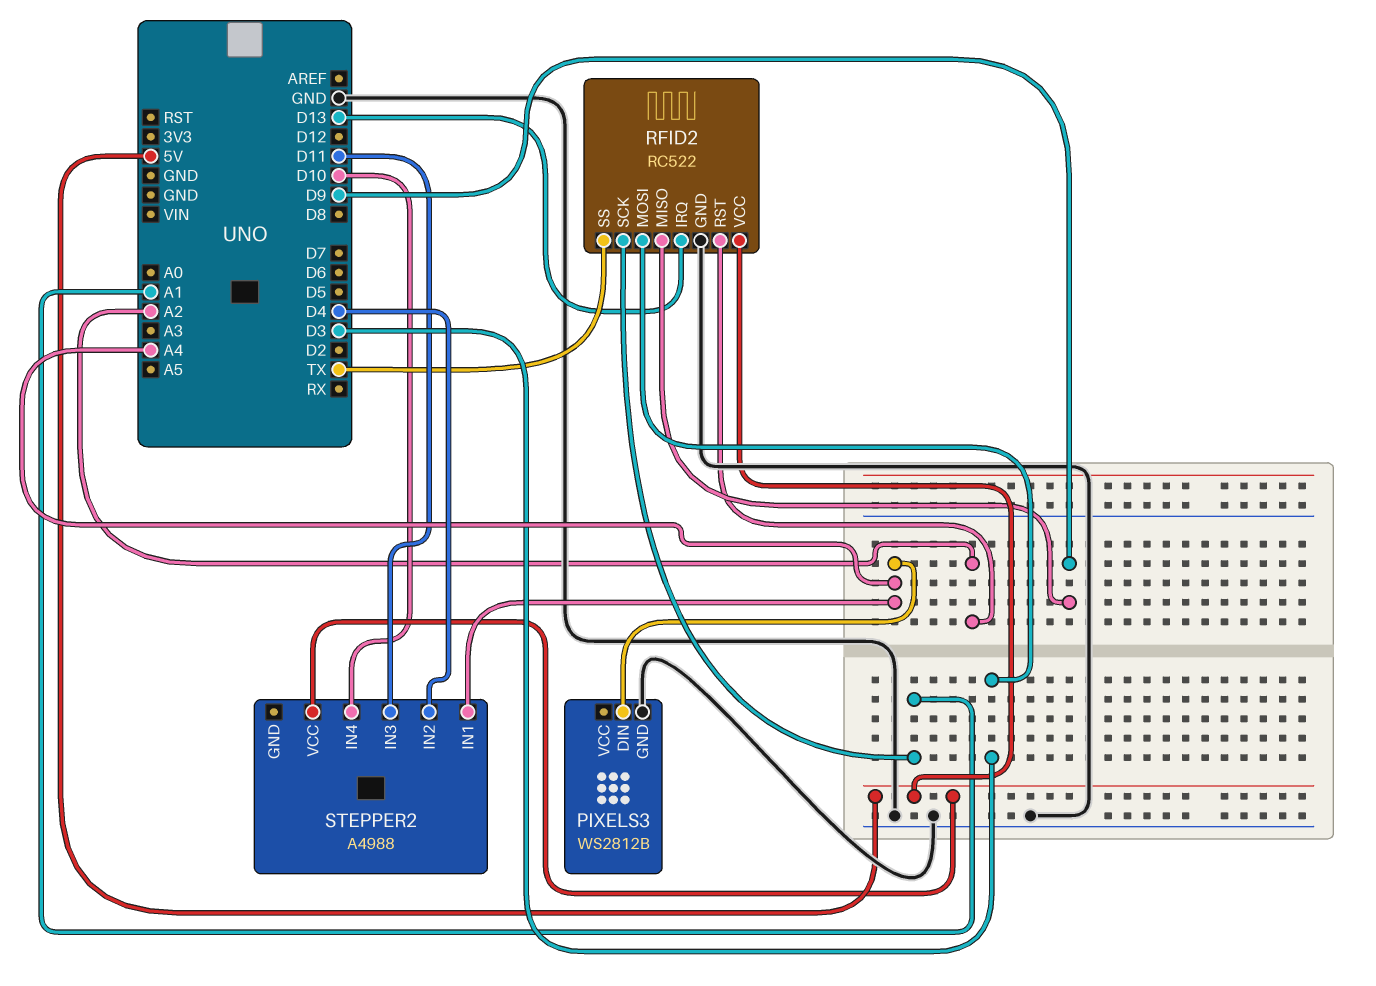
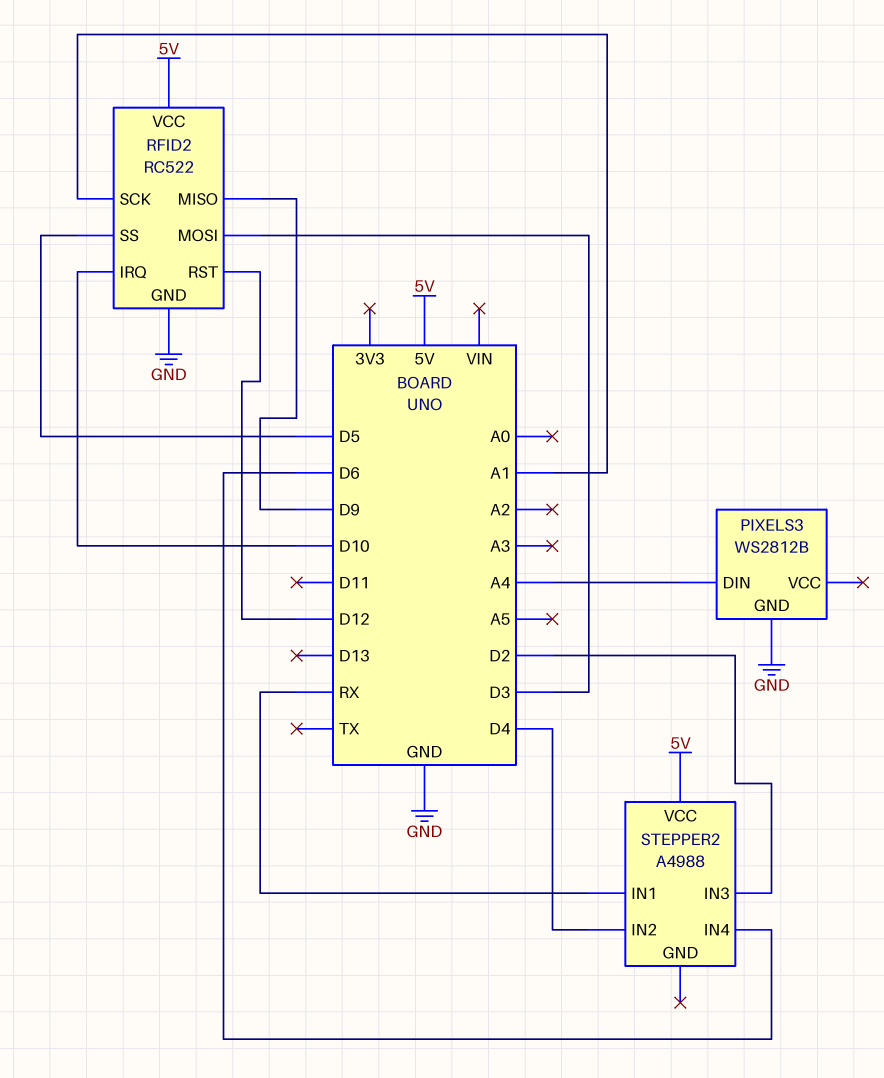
RFID2 pin IRQ: D13 -> D10
RFID2 pin RST: A2 -> D12
RFID2 pin SS: TX -> D5
STEPPER2 pin IN1: A4 -> RX
STEPPER2 pin IN3: D11 -> D2
STEPPER2 pin IN4: D10 -> D6

